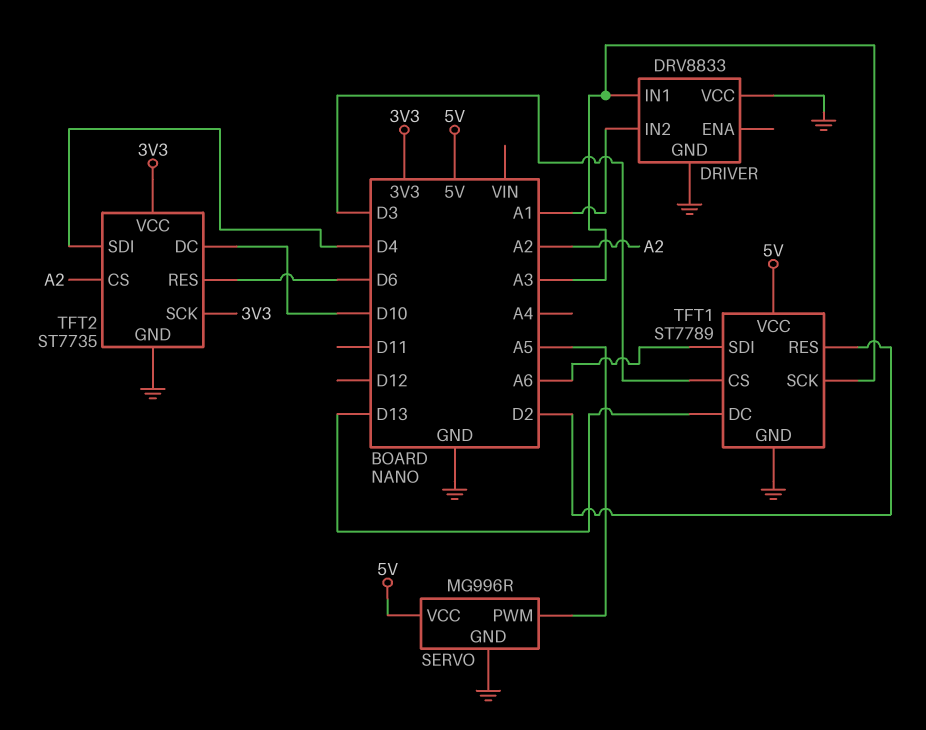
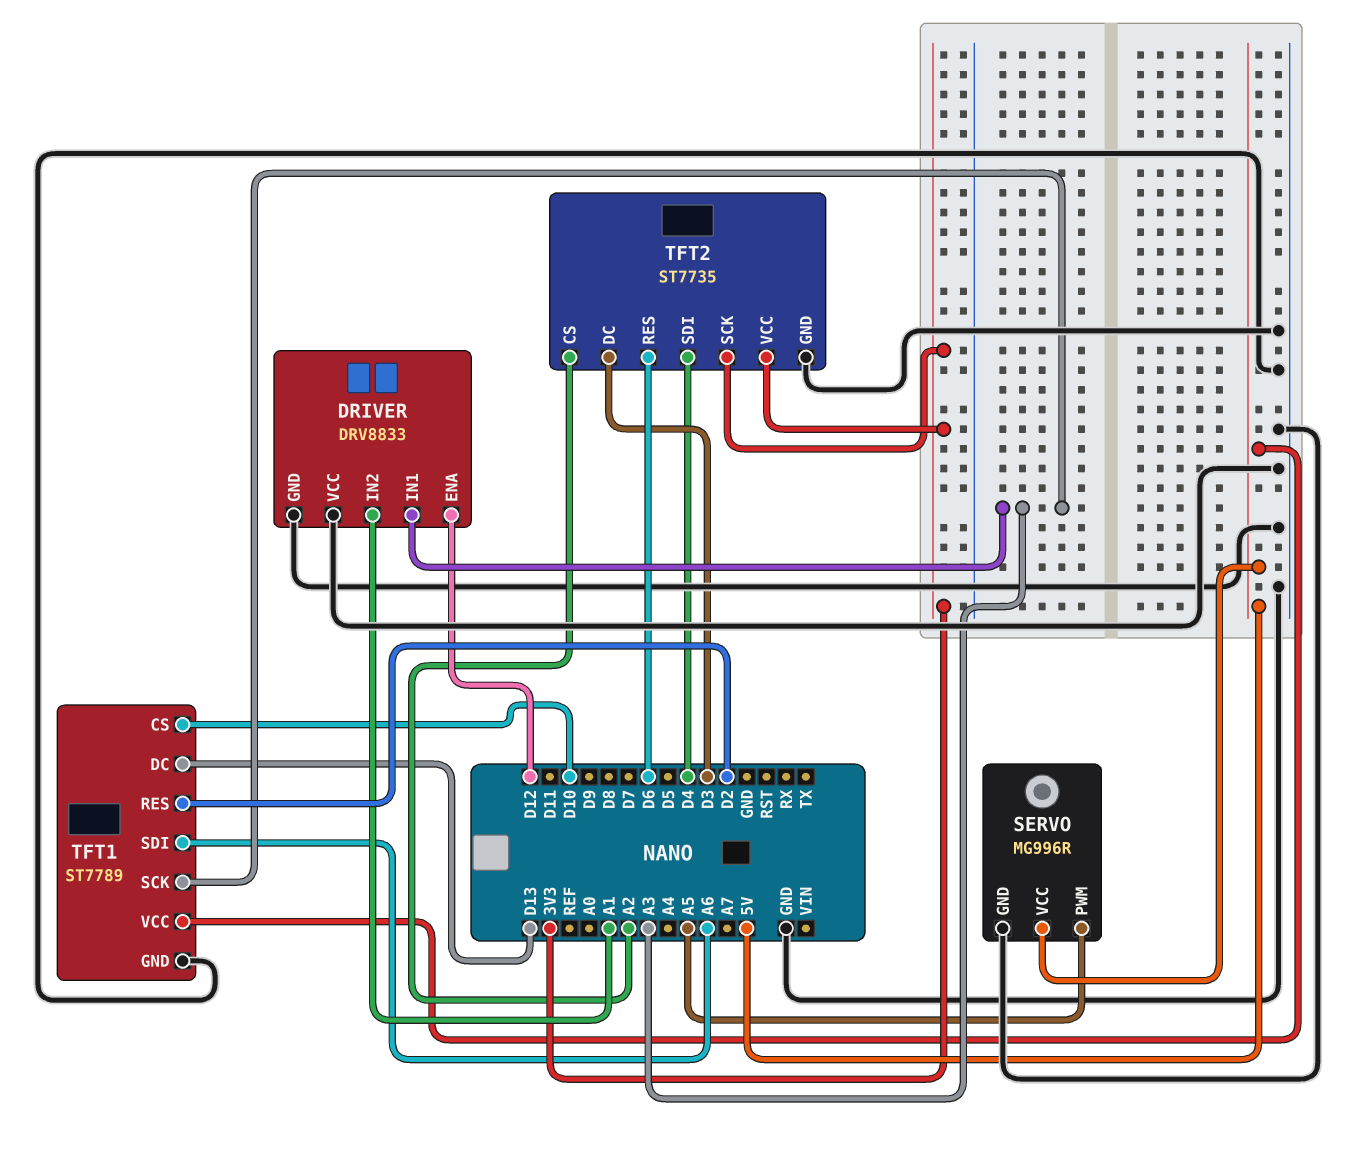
DRIVER pin ENA: none -> D12
TFT1 pin CS: D3 -> D10
TFT2 pin DC: D10 -> D3

